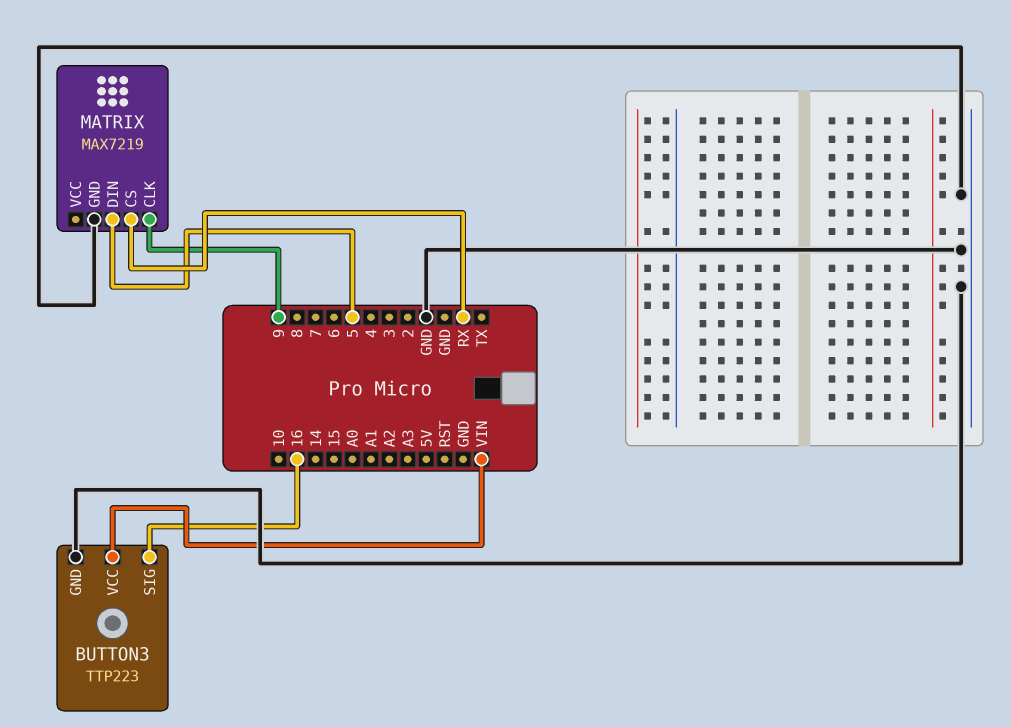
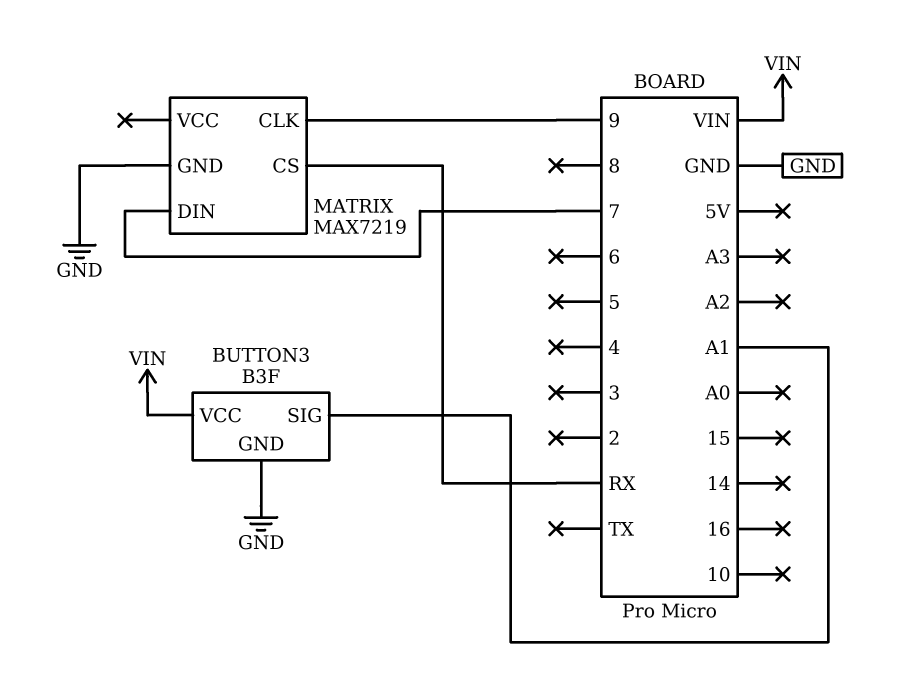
BUTTON3: TTP223 -> B3F
BUTTON3 pin SIG: 16 -> A1
MATRIX pin DIN: 5 -> 7

